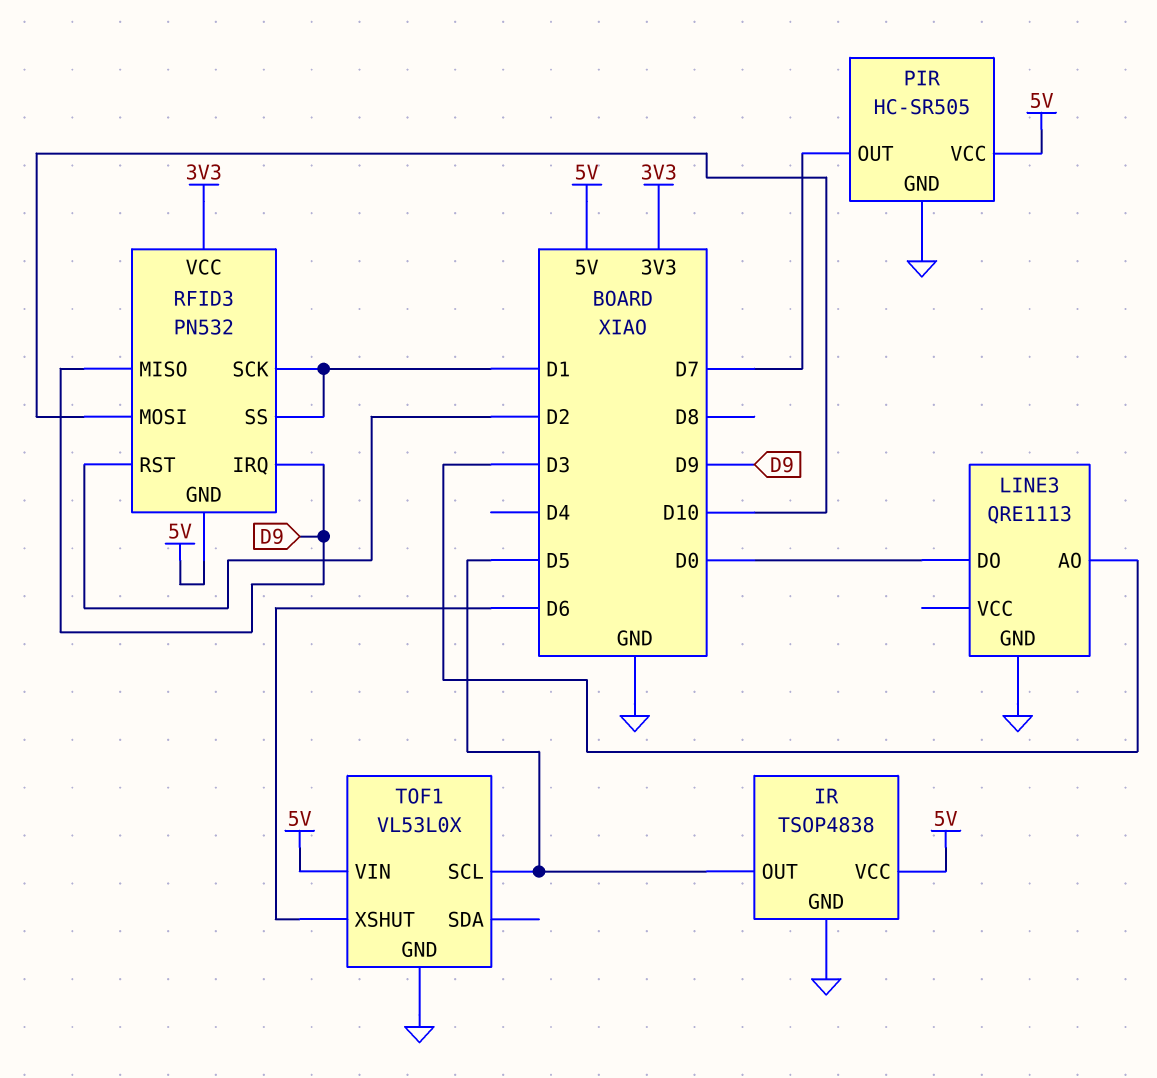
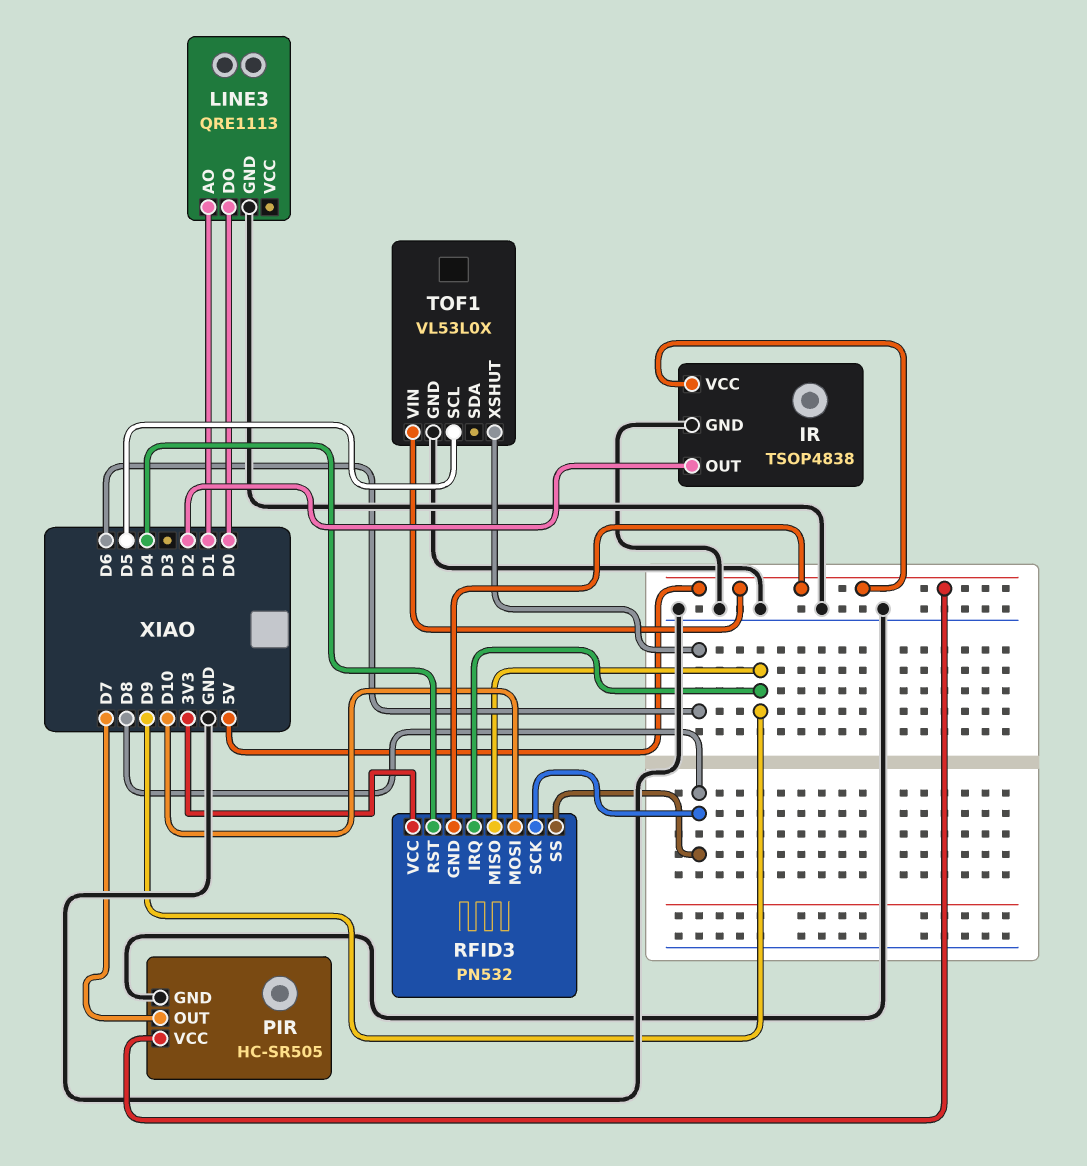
IR pin OUT: D5 -> D2
LINE3 pin AO: D3 -> D1
RFID3 pin RST: D2 -> D4
RFID3 pin SCK: D1 -> D8
RFID3 pin SS: D1 -> D8

